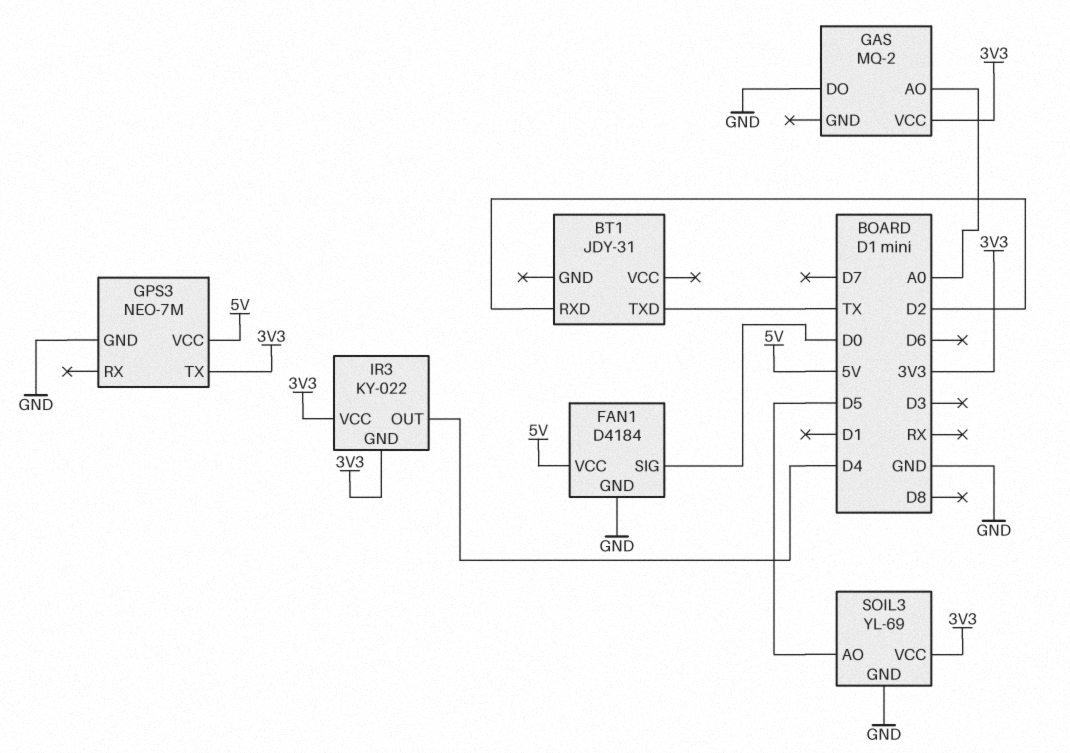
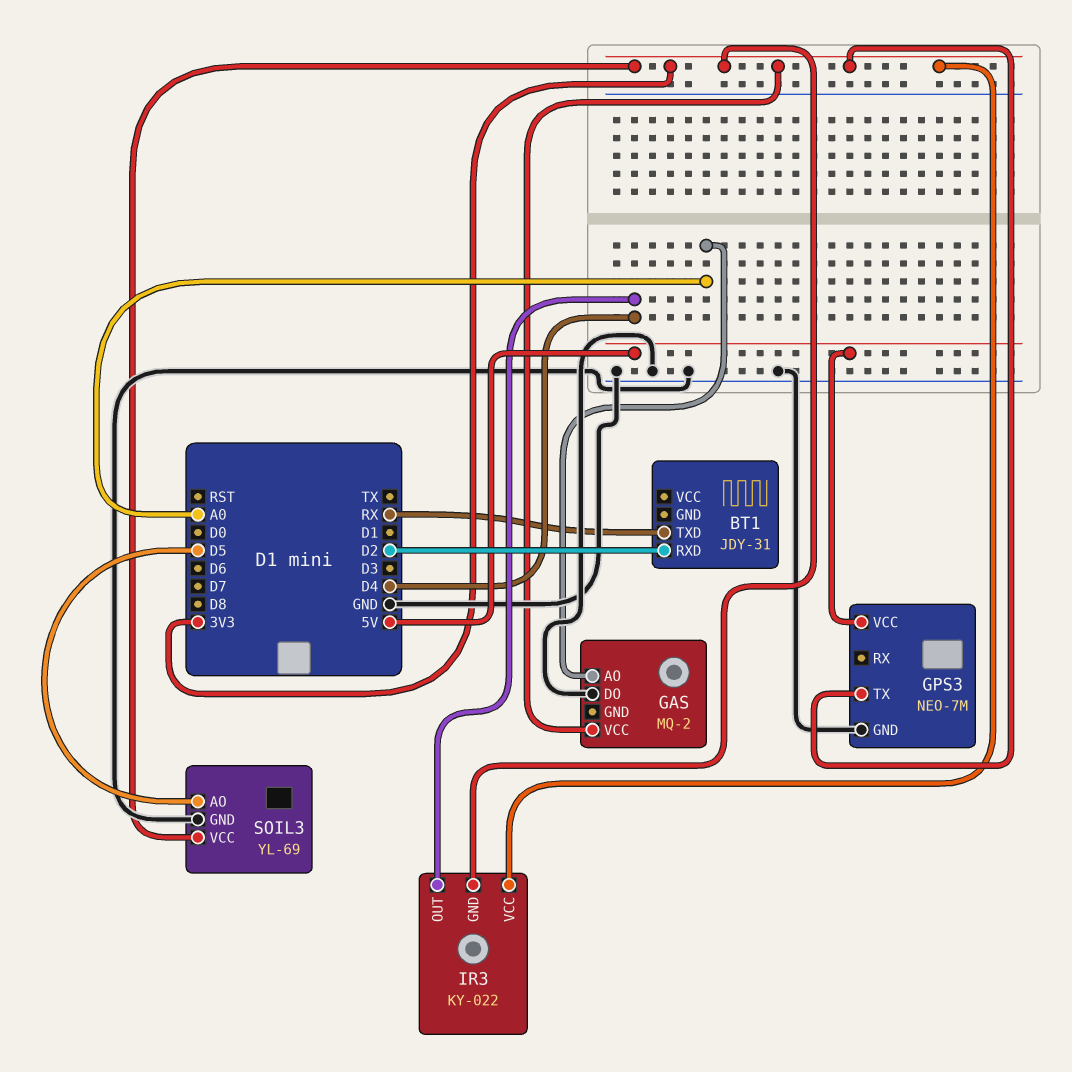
BT1 pin TXD: TX -> RX
FAN1: D4184 -> none
FAN1 pin GND: GND -> none
FAN1 pin SIG: D0 -> none
FAN1 pin VCC: 5V -> none

